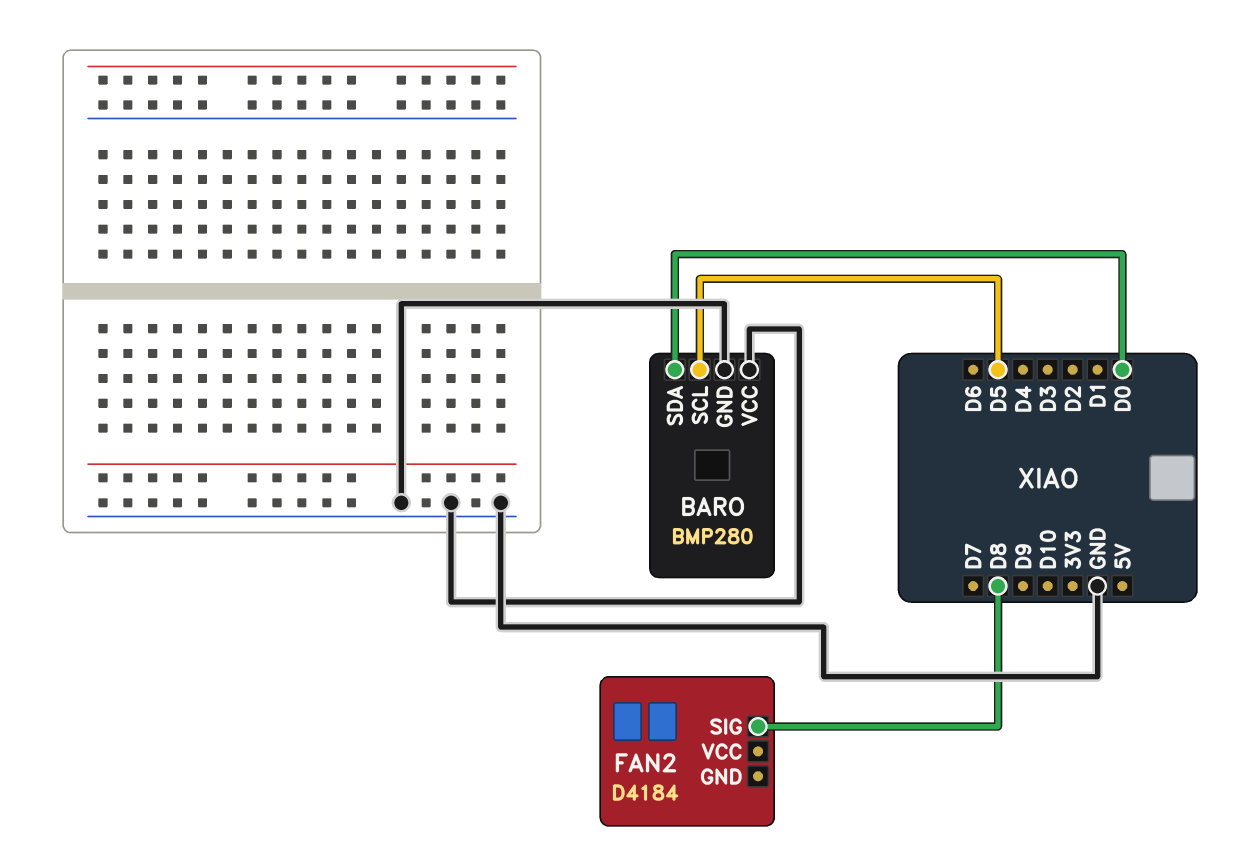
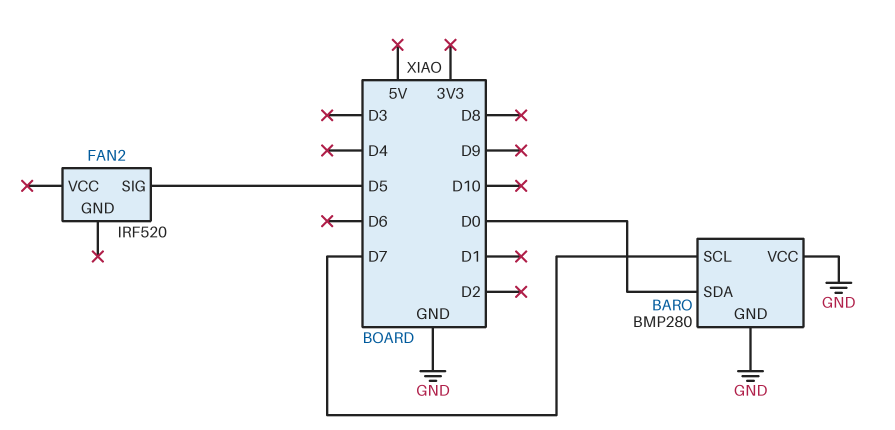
BARO pin SCL: D5 -> D7
FAN2: D4184 -> IRF520
FAN2 pin SIG: D8 -> D5

